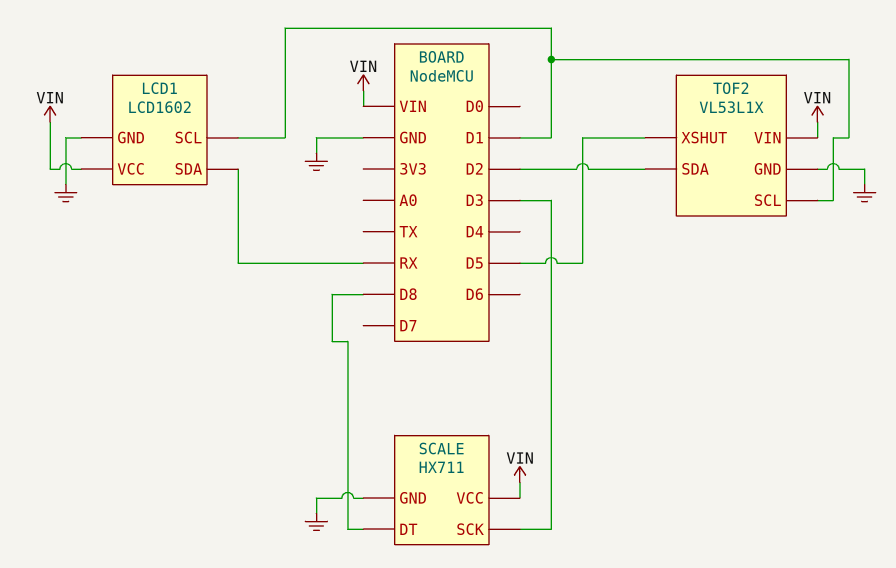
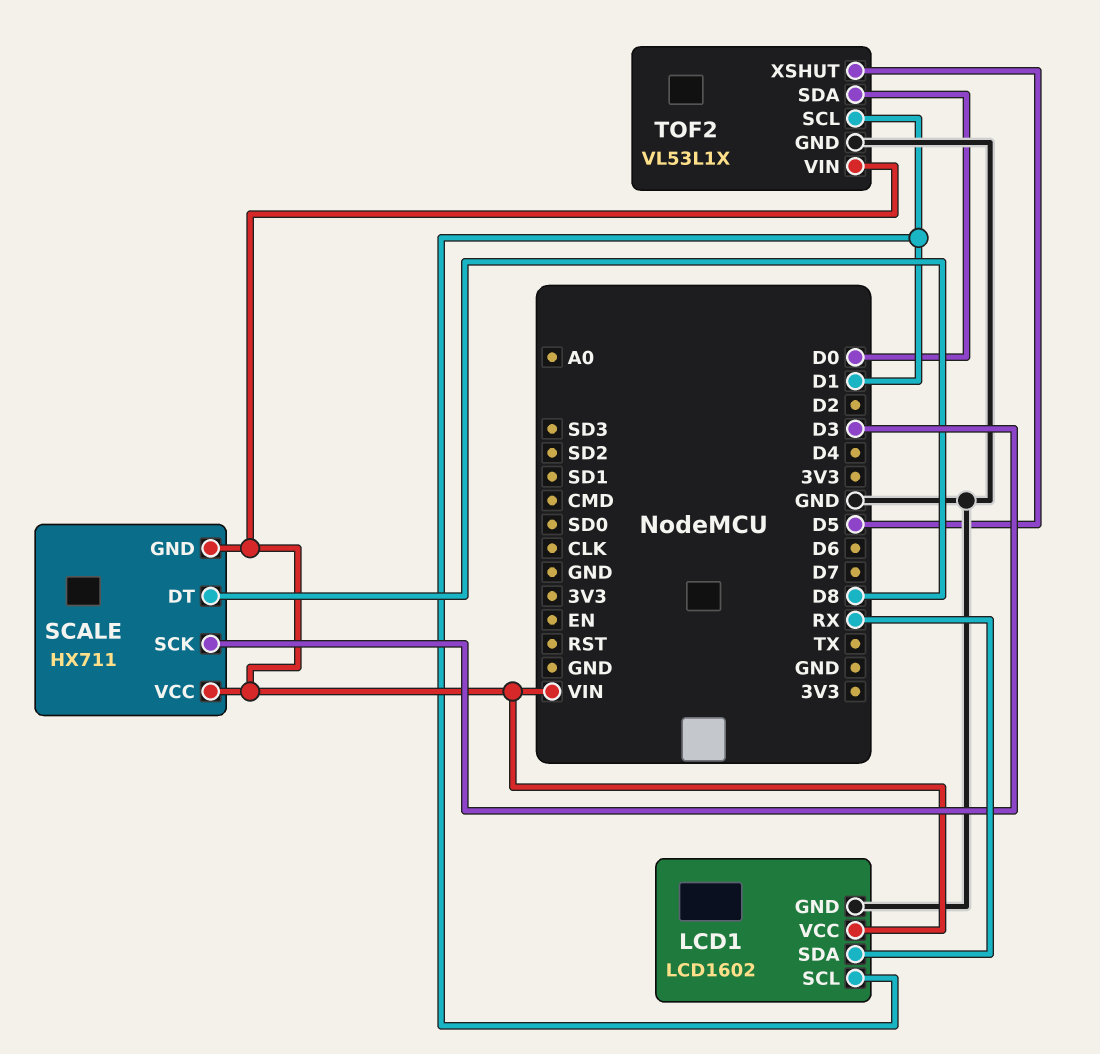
SCALE pin GND: GND -> VIN
TOF2 pin SDA: D2 -> D0

